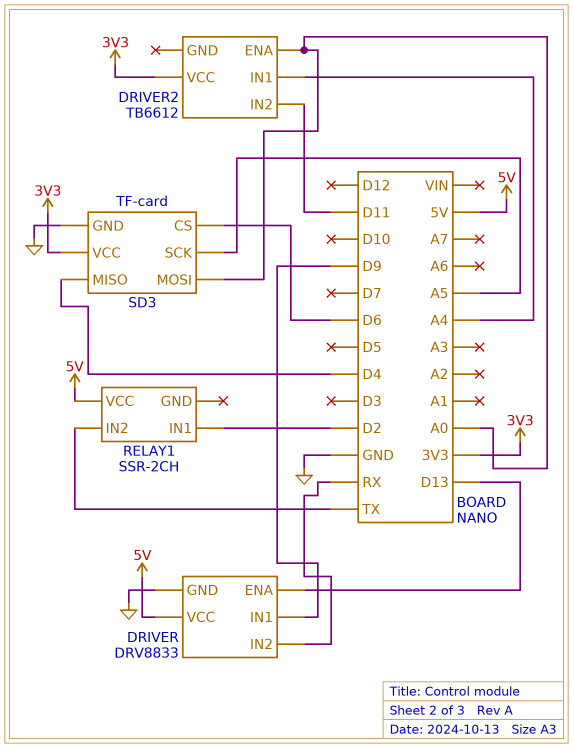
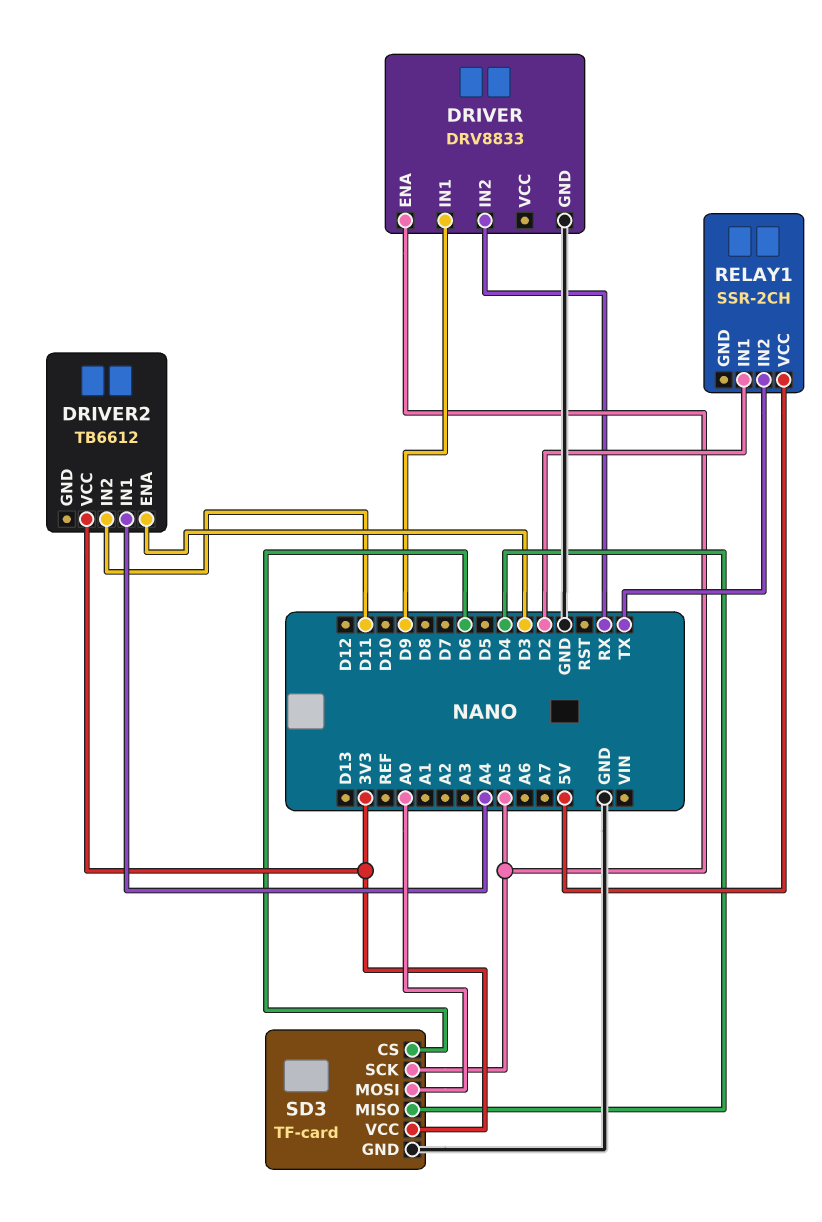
DRIVER pin ENA: D13 -> A5
DRIVER pin VCC: 5V -> none
DRIVER2 pin ENA: A0 -> D3

